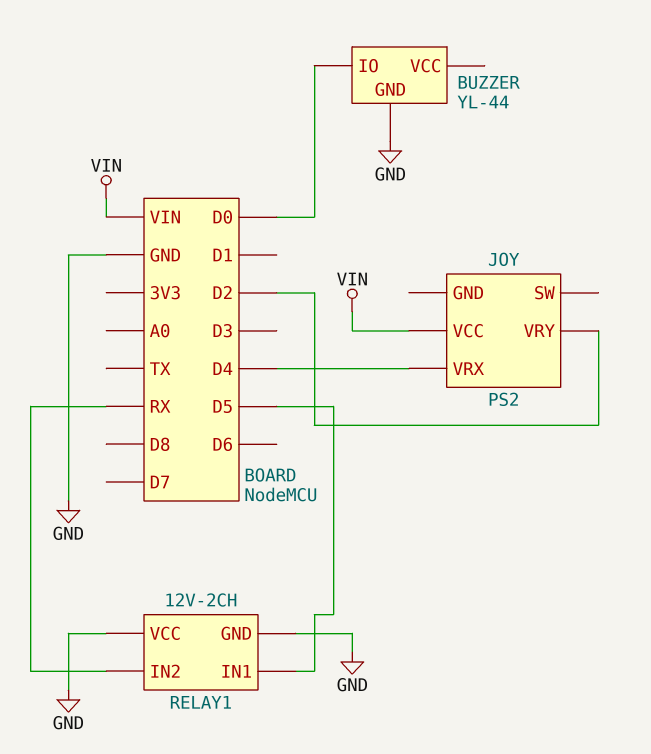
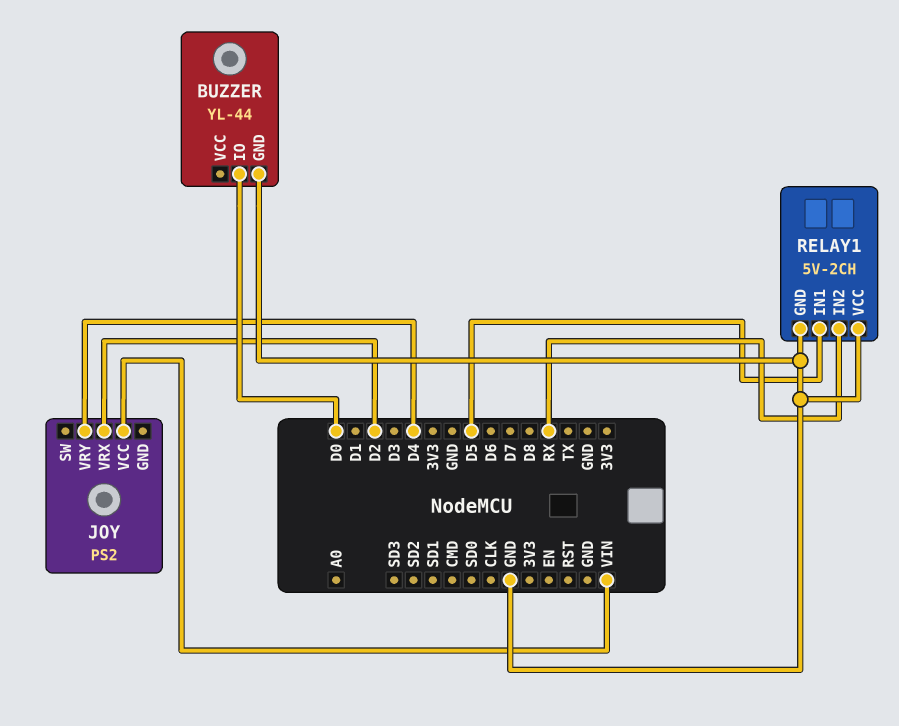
JOY pin VRX: D4 -> D2
JOY pin VRY: D2 -> D4
RELAY1: 12V-2CH -> 5V-2CH

